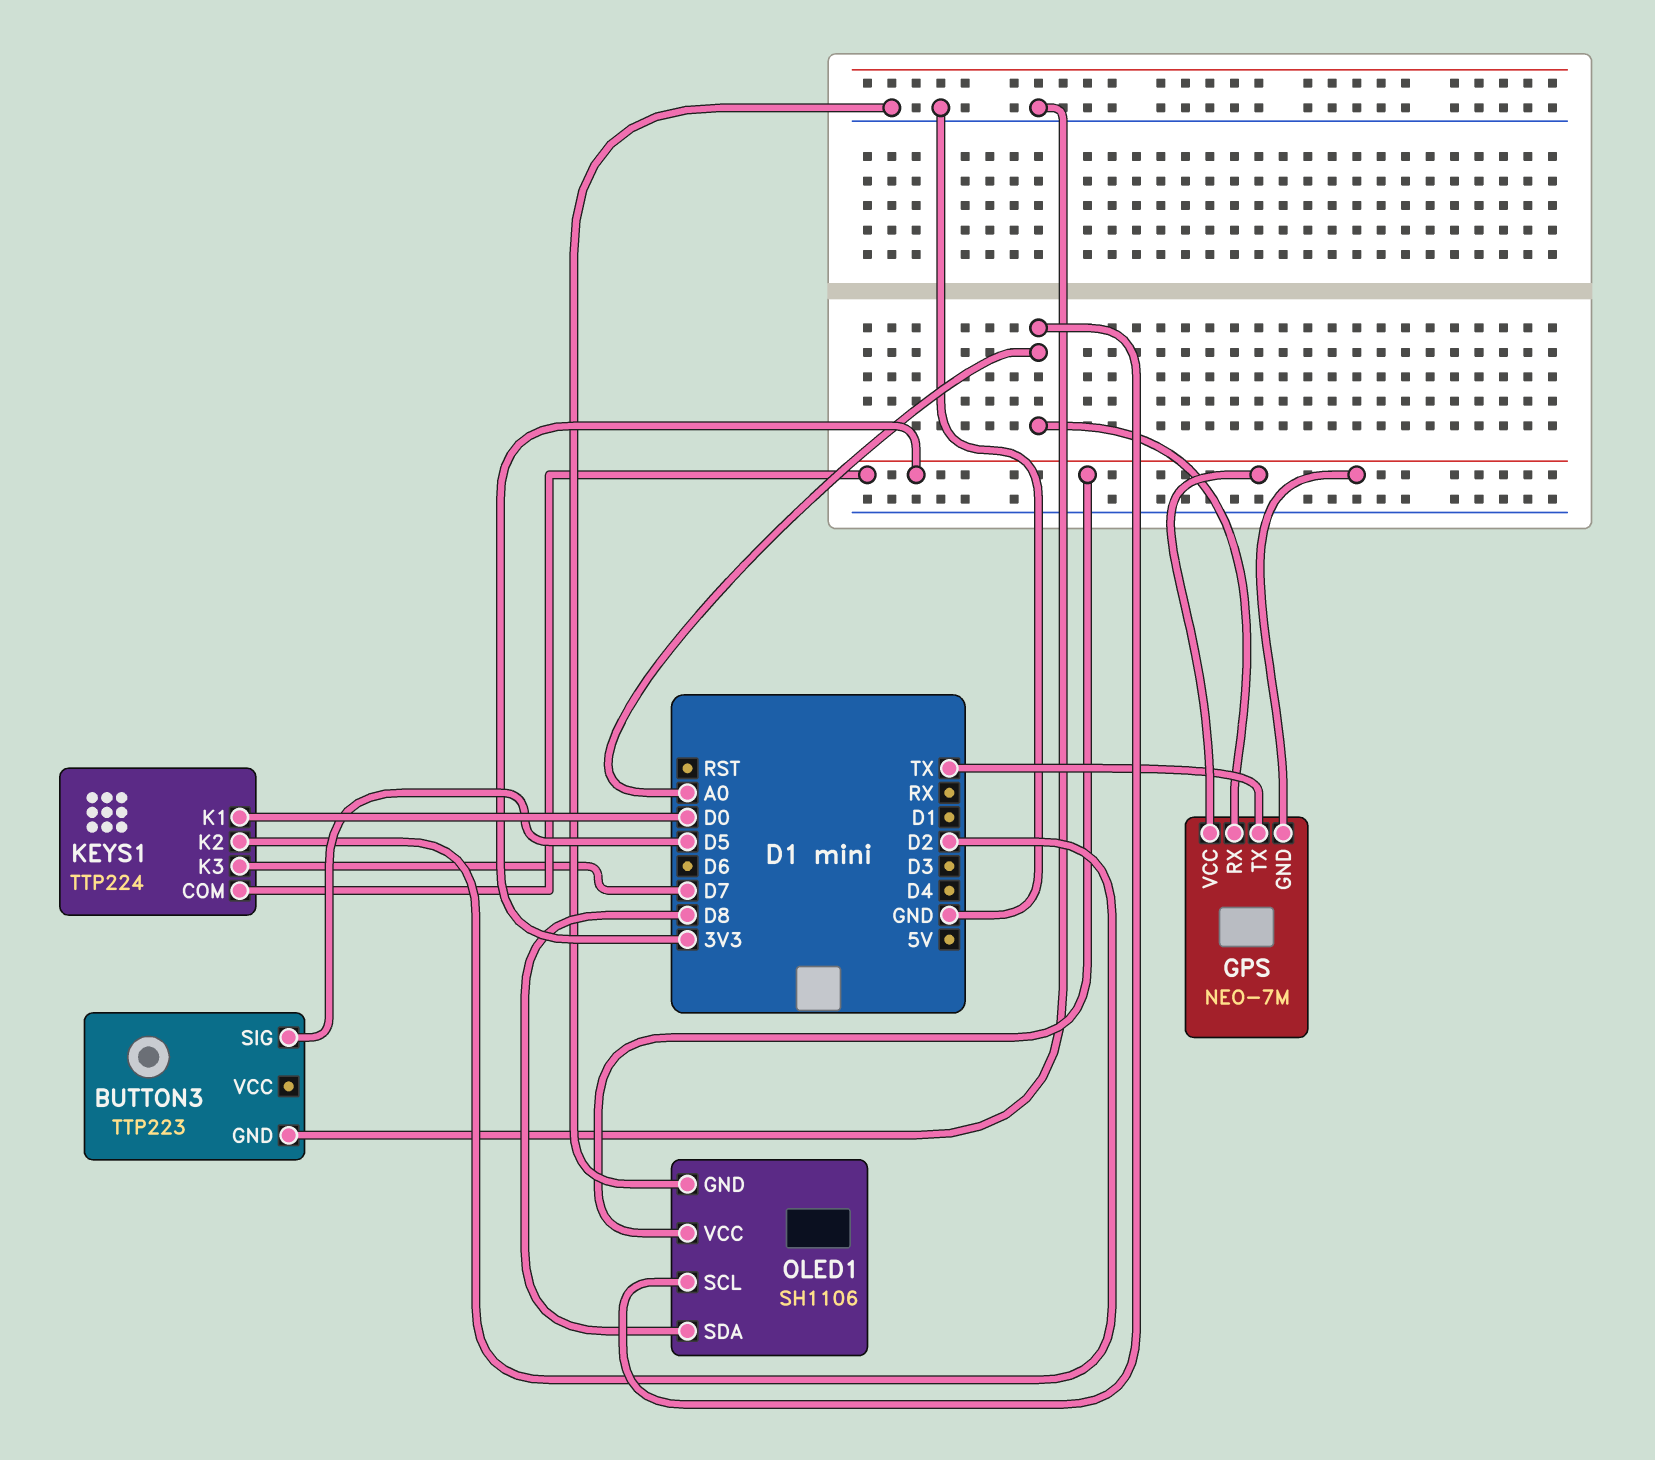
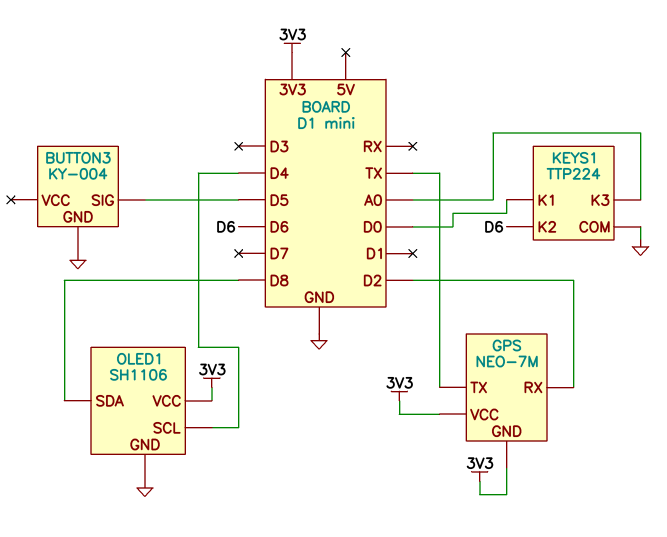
BUTTON3: TTP223 -> KY-004
GPS pin RX: A0 -> D2
KEYS1 pin COM: 3V3 -> GND
KEYS1 pin K2: D2 -> D6
KEYS1 pin K3: D7 -> A0
OLED1 pin SCL: A0 -> D4

